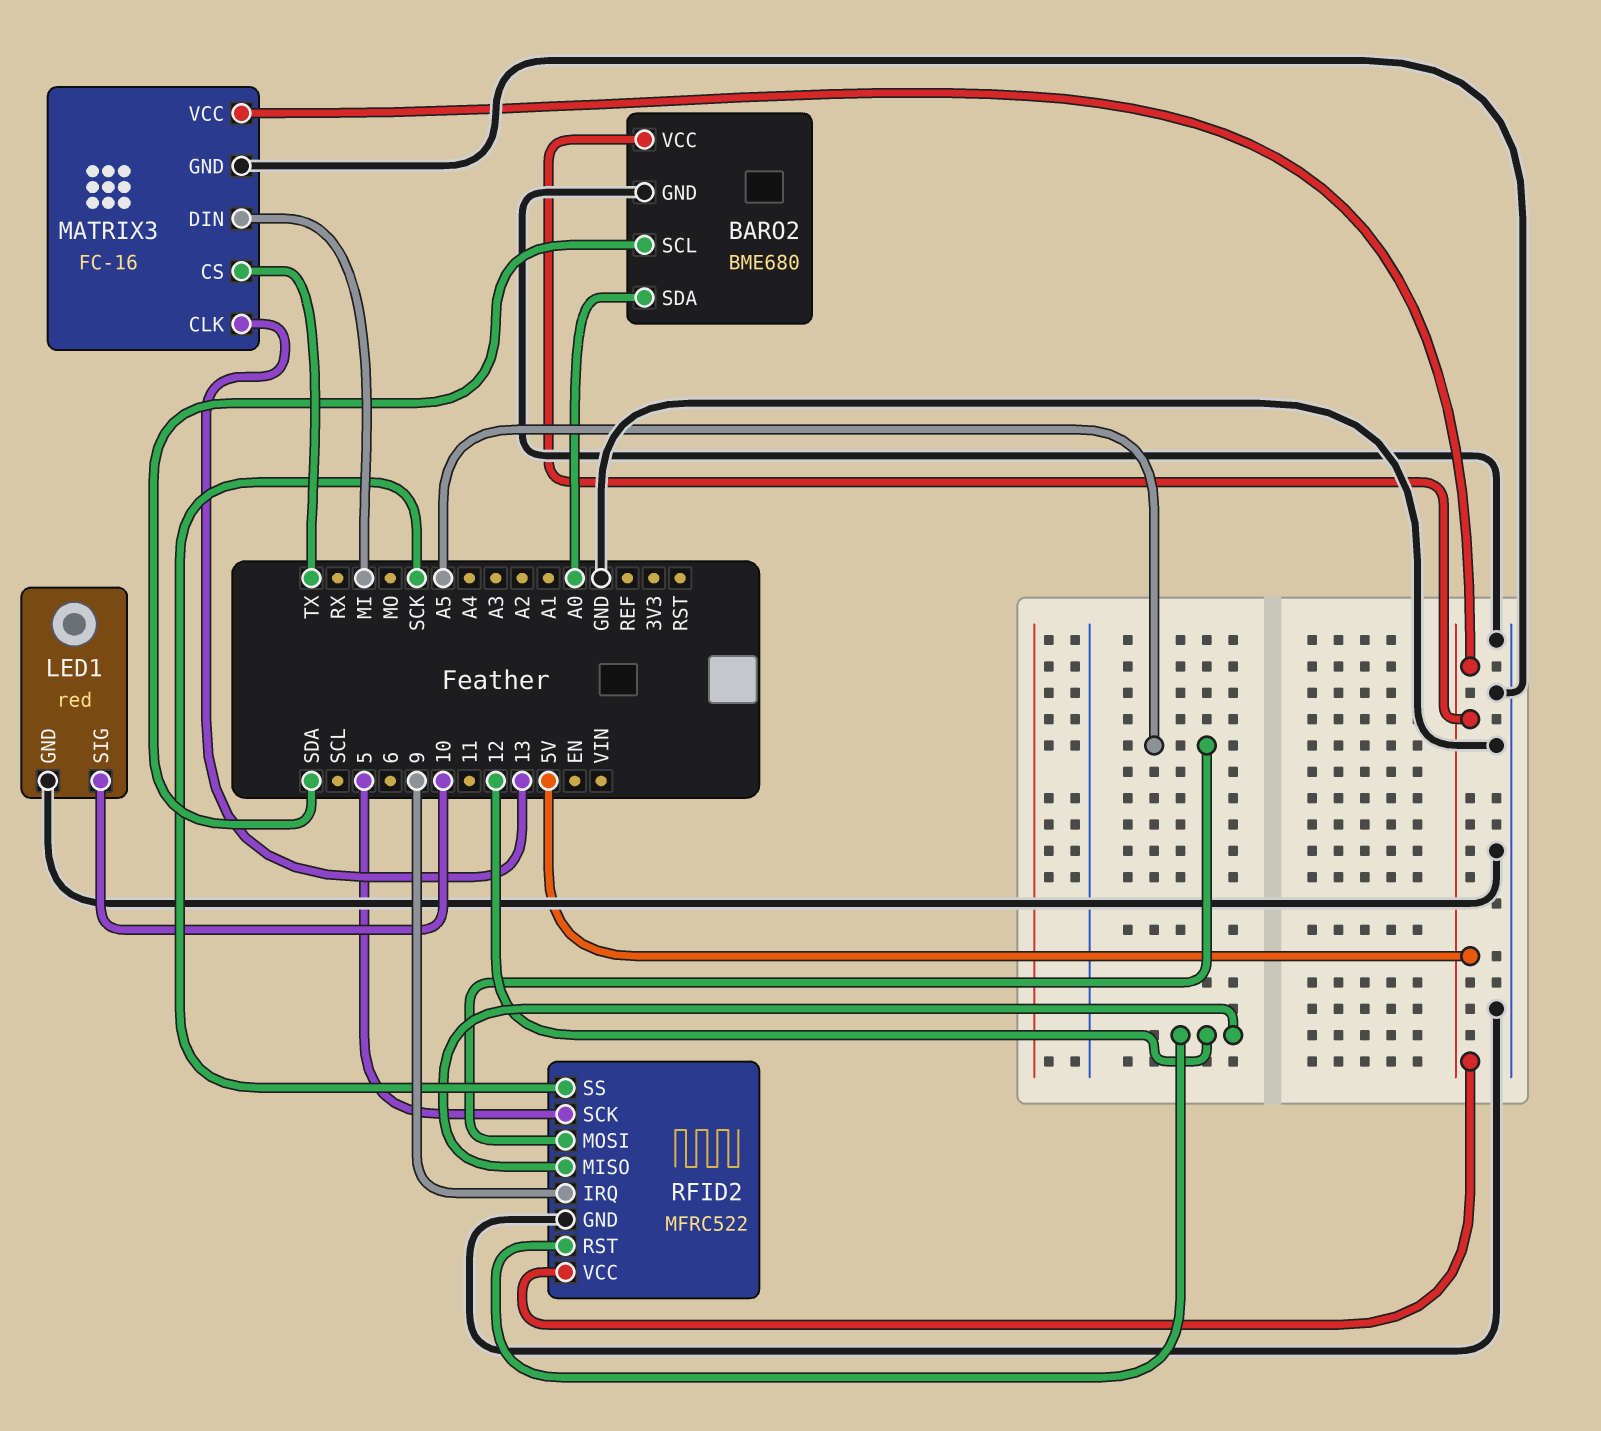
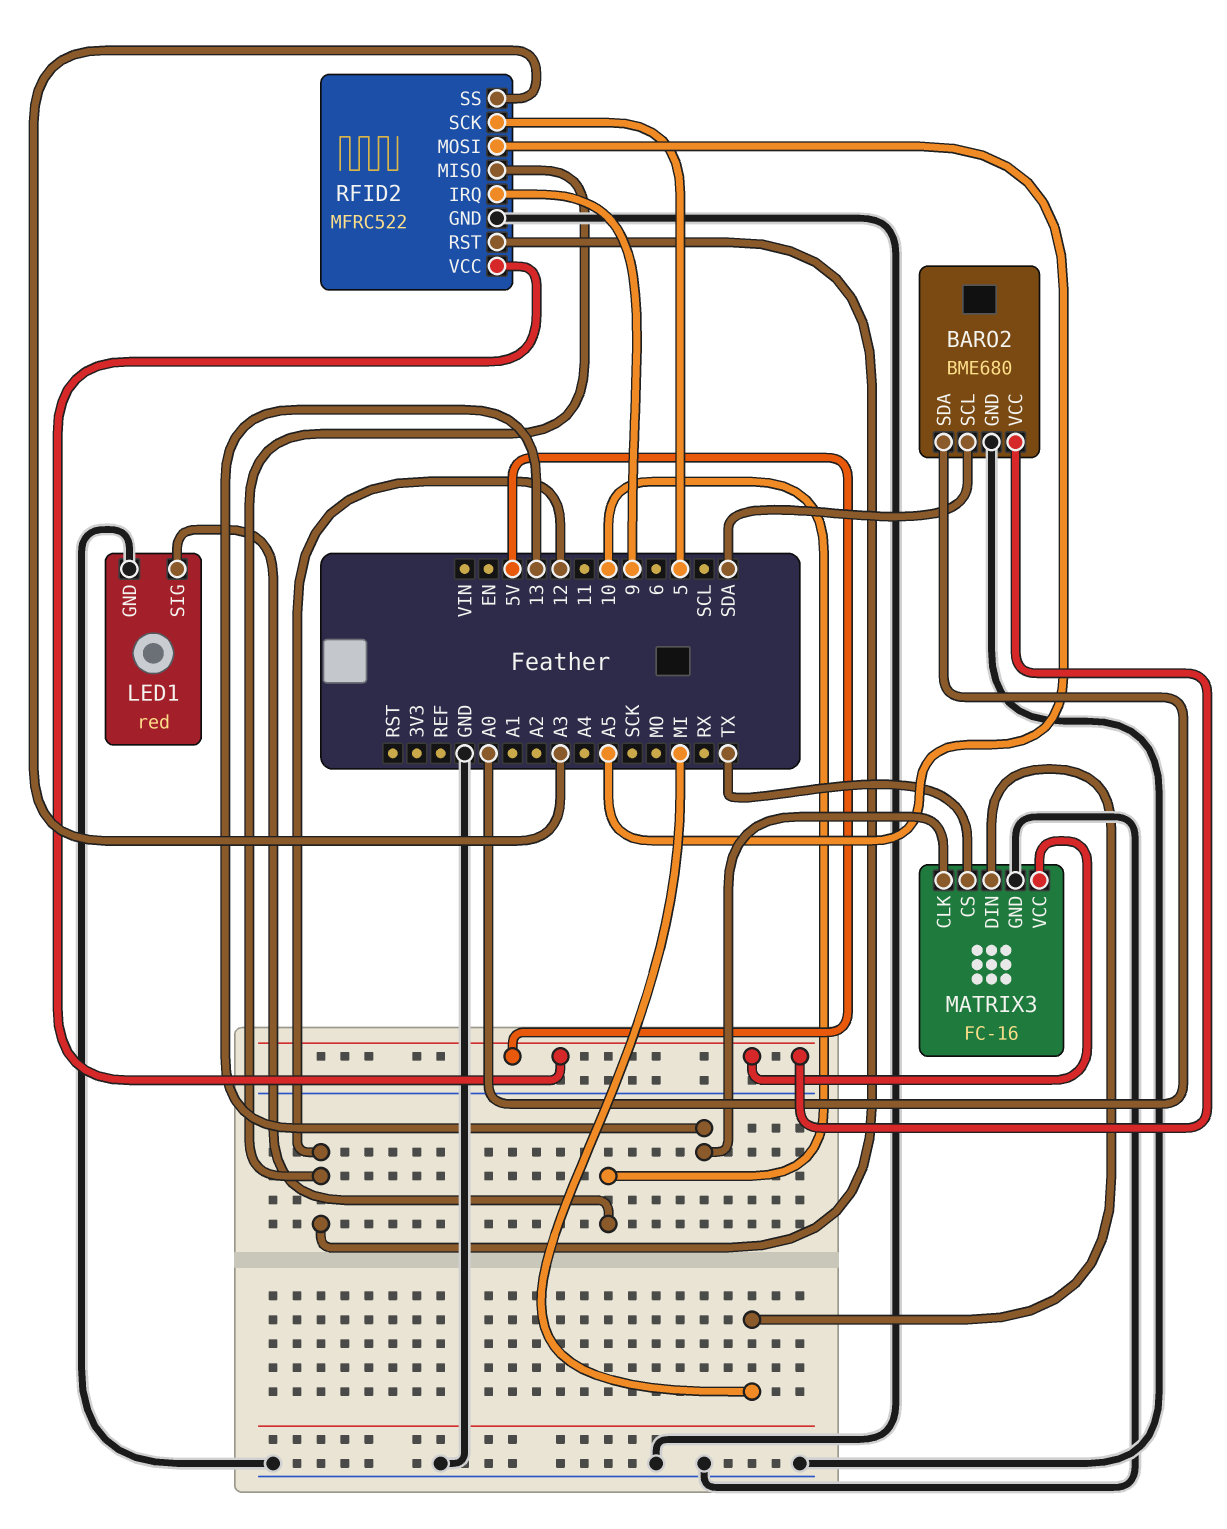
RFID2 pin SS: SCK -> A3

